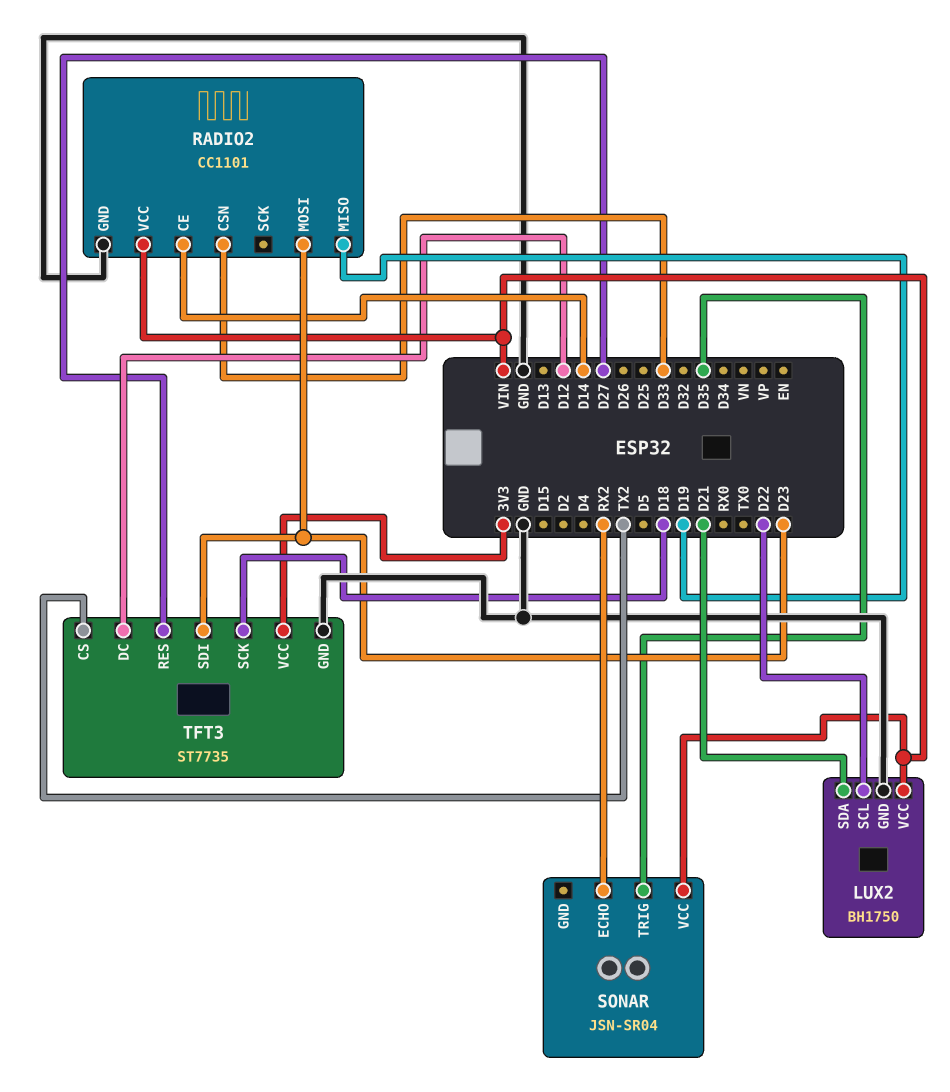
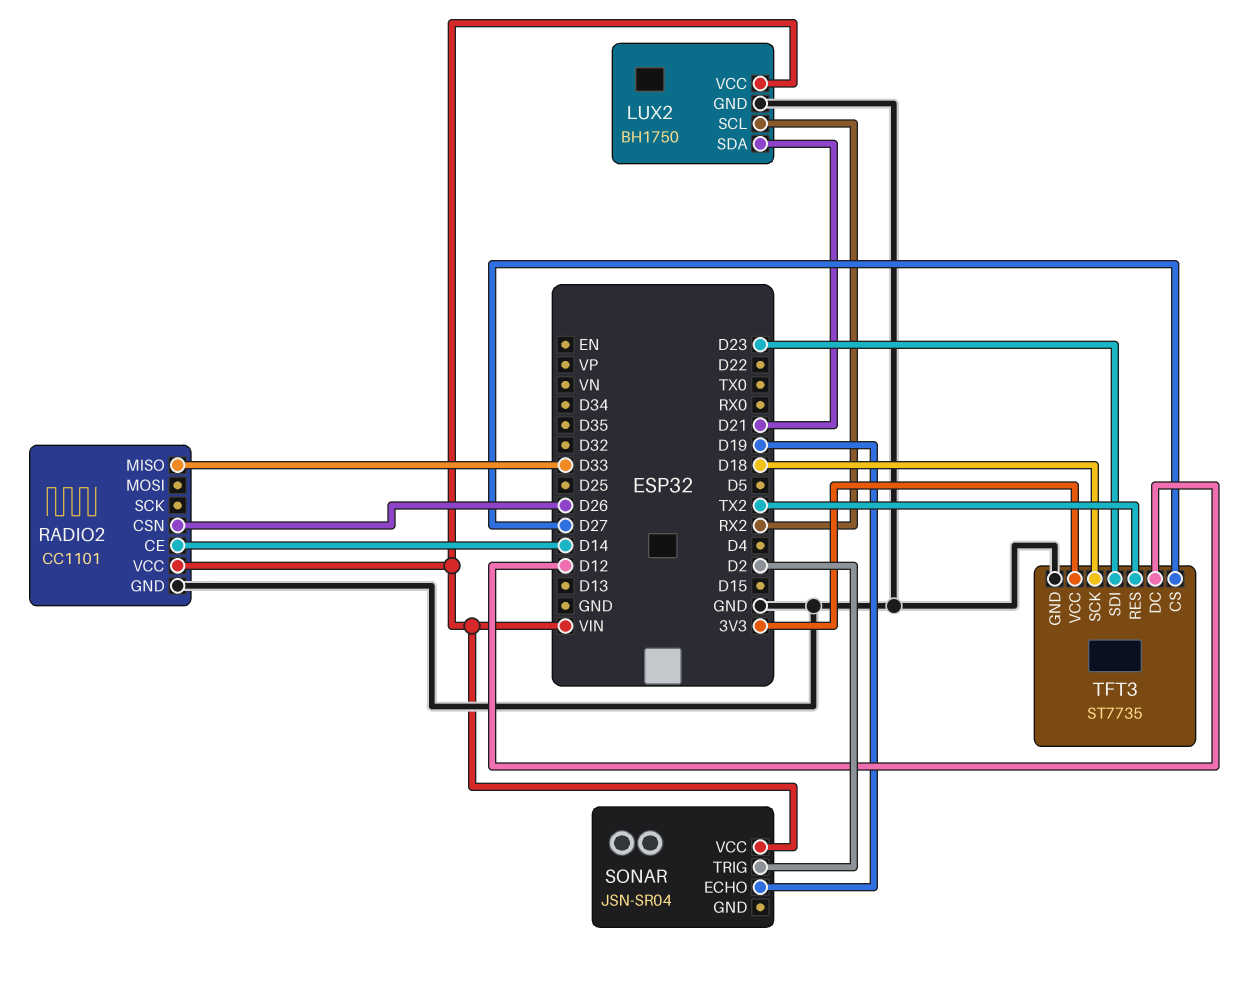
LUX2 pin SCL: D22 -> RX2
RADIO2 pin CSN: D33 -> D26
RADIO2 pin MISO: D19 -> D33
RADIO2 pin MOSI: D23 -> none
SONAR pin ECHO: RX2 -> D19
SONAR pin TRIG: D35 -> D2
TFT3 pin CS: TX2 -> D27
TFT3 pin RES: D27 -> TX2

